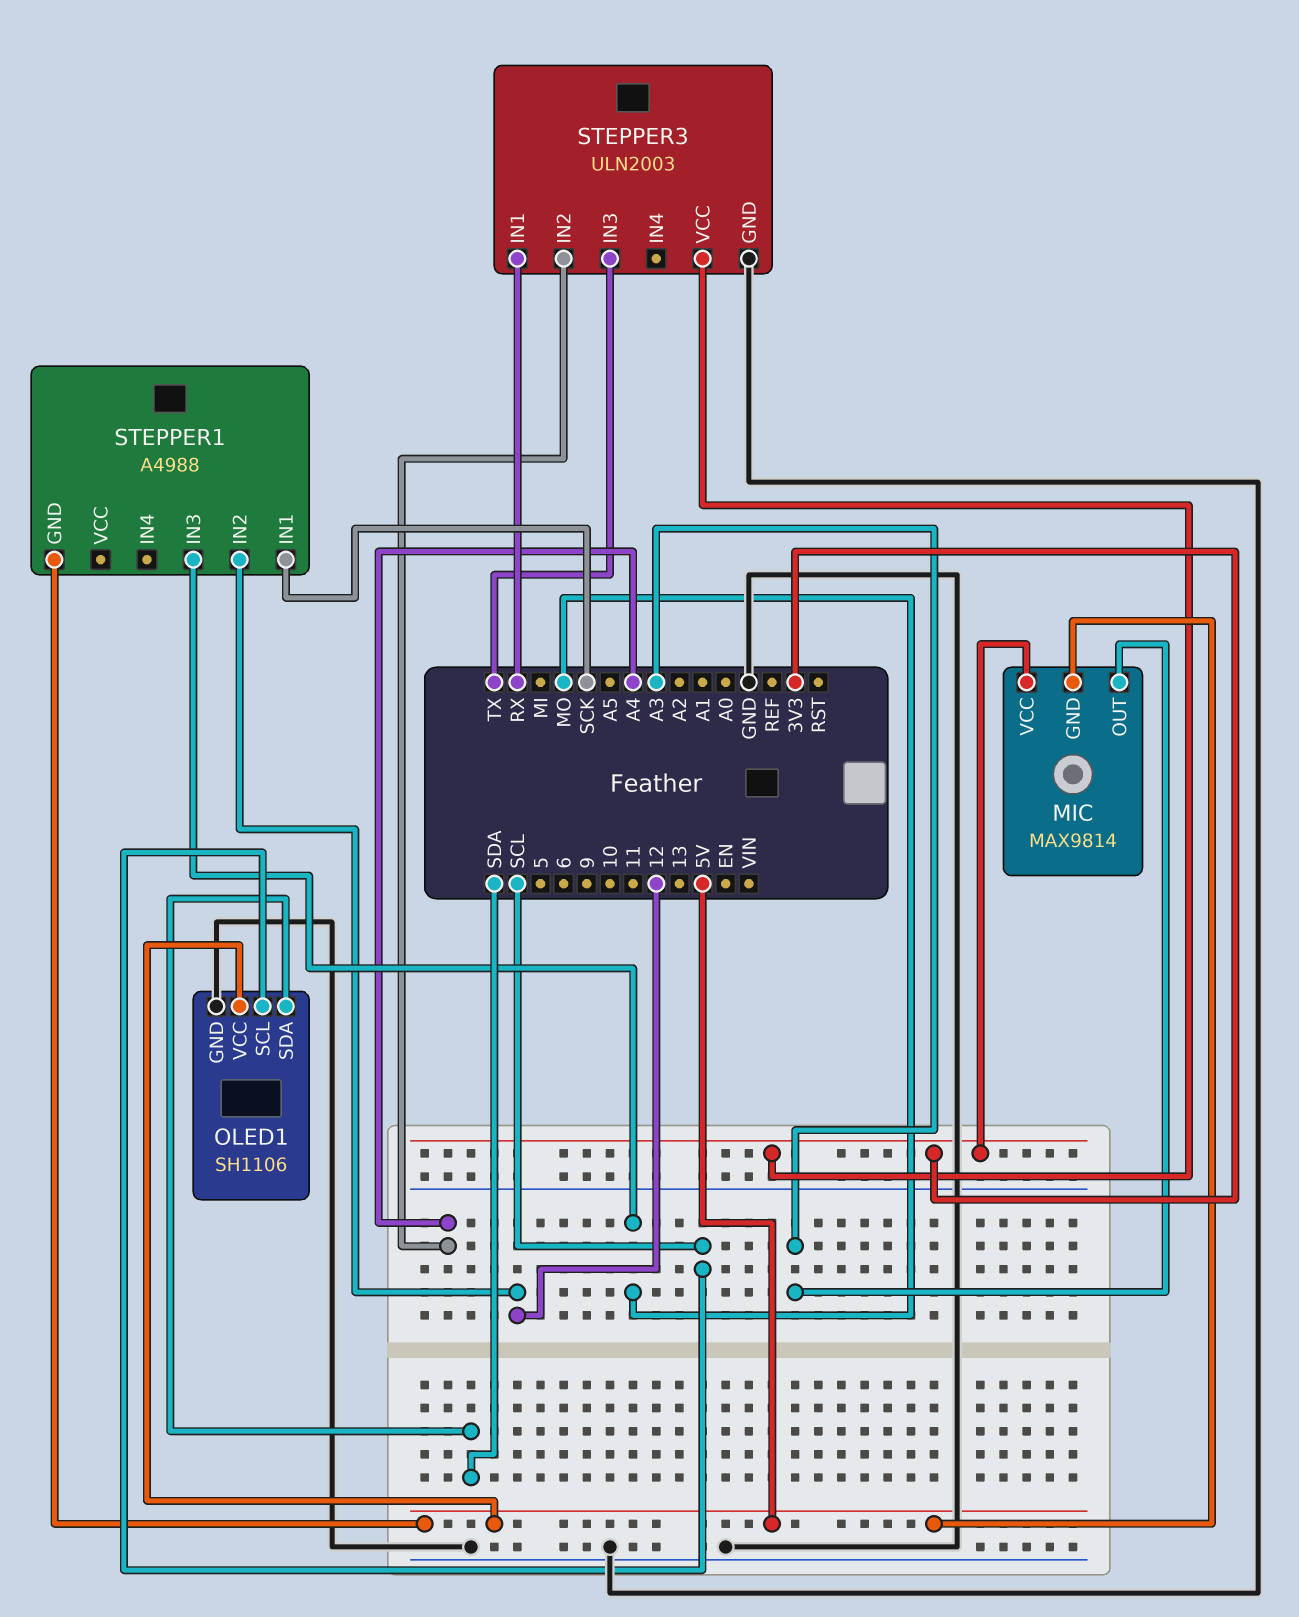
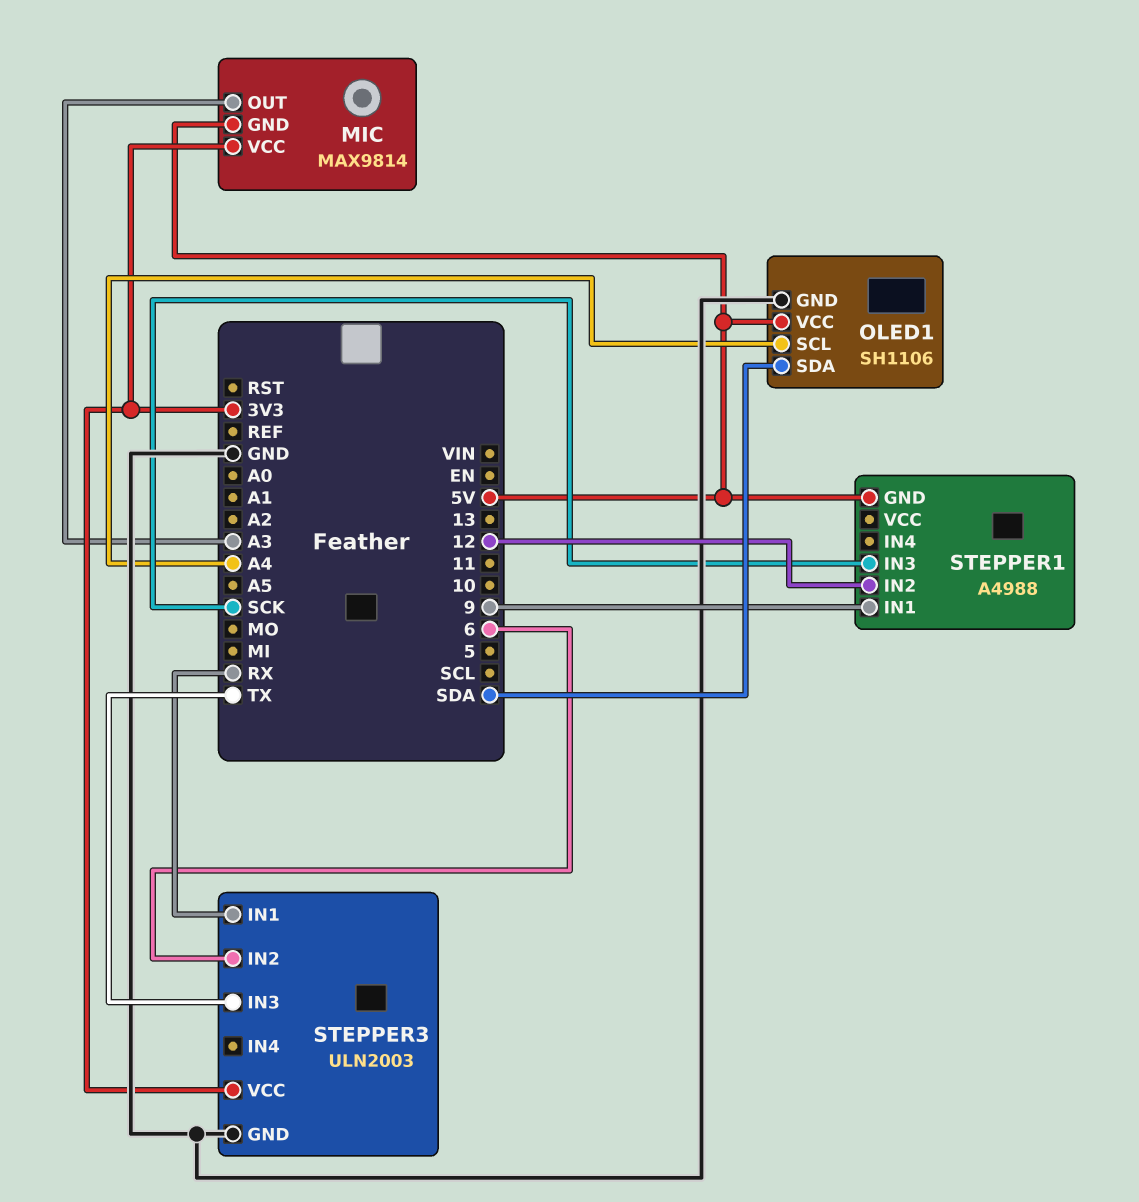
OLED1 pin SCL: SCL -> A4
STEPPER1 pin IN1: SCK -> 9
STEPPER1 pin IN3: MO -> SCK
STEPPER3 pin IN2: A4 -> 6

